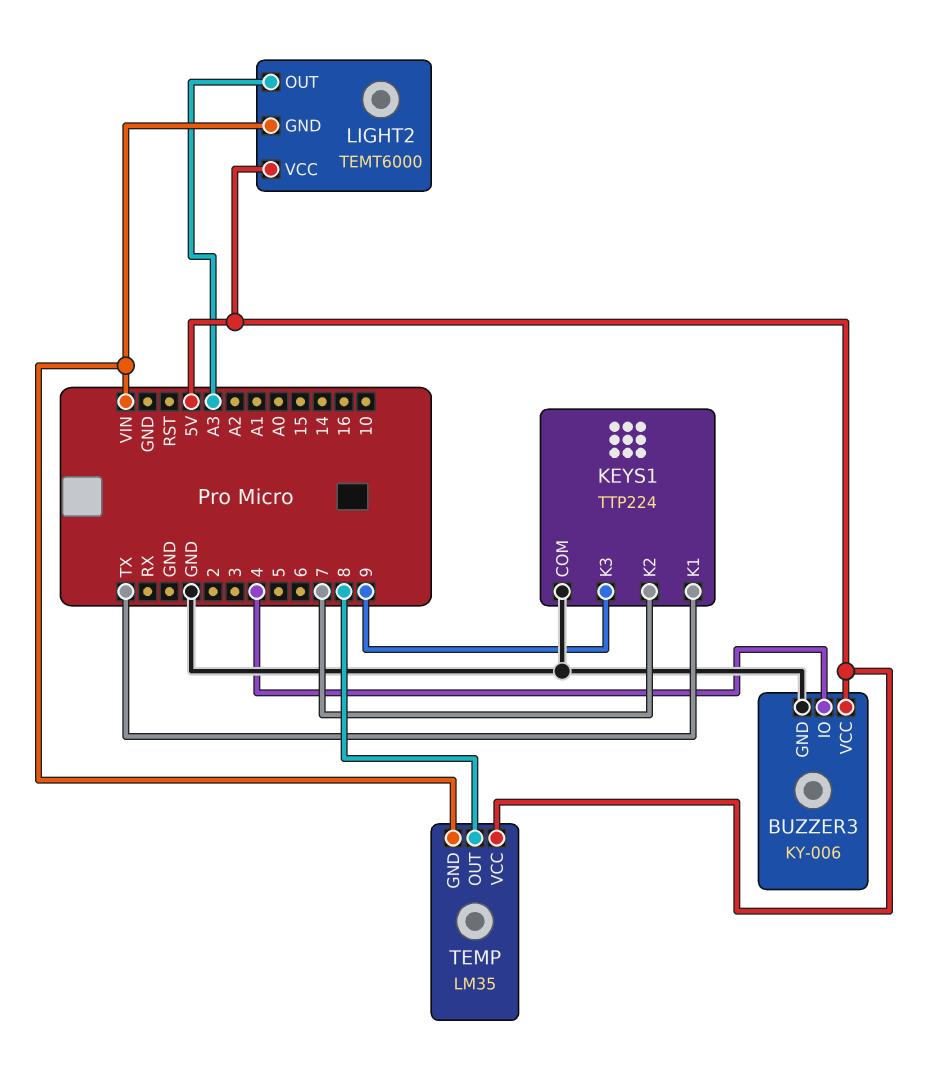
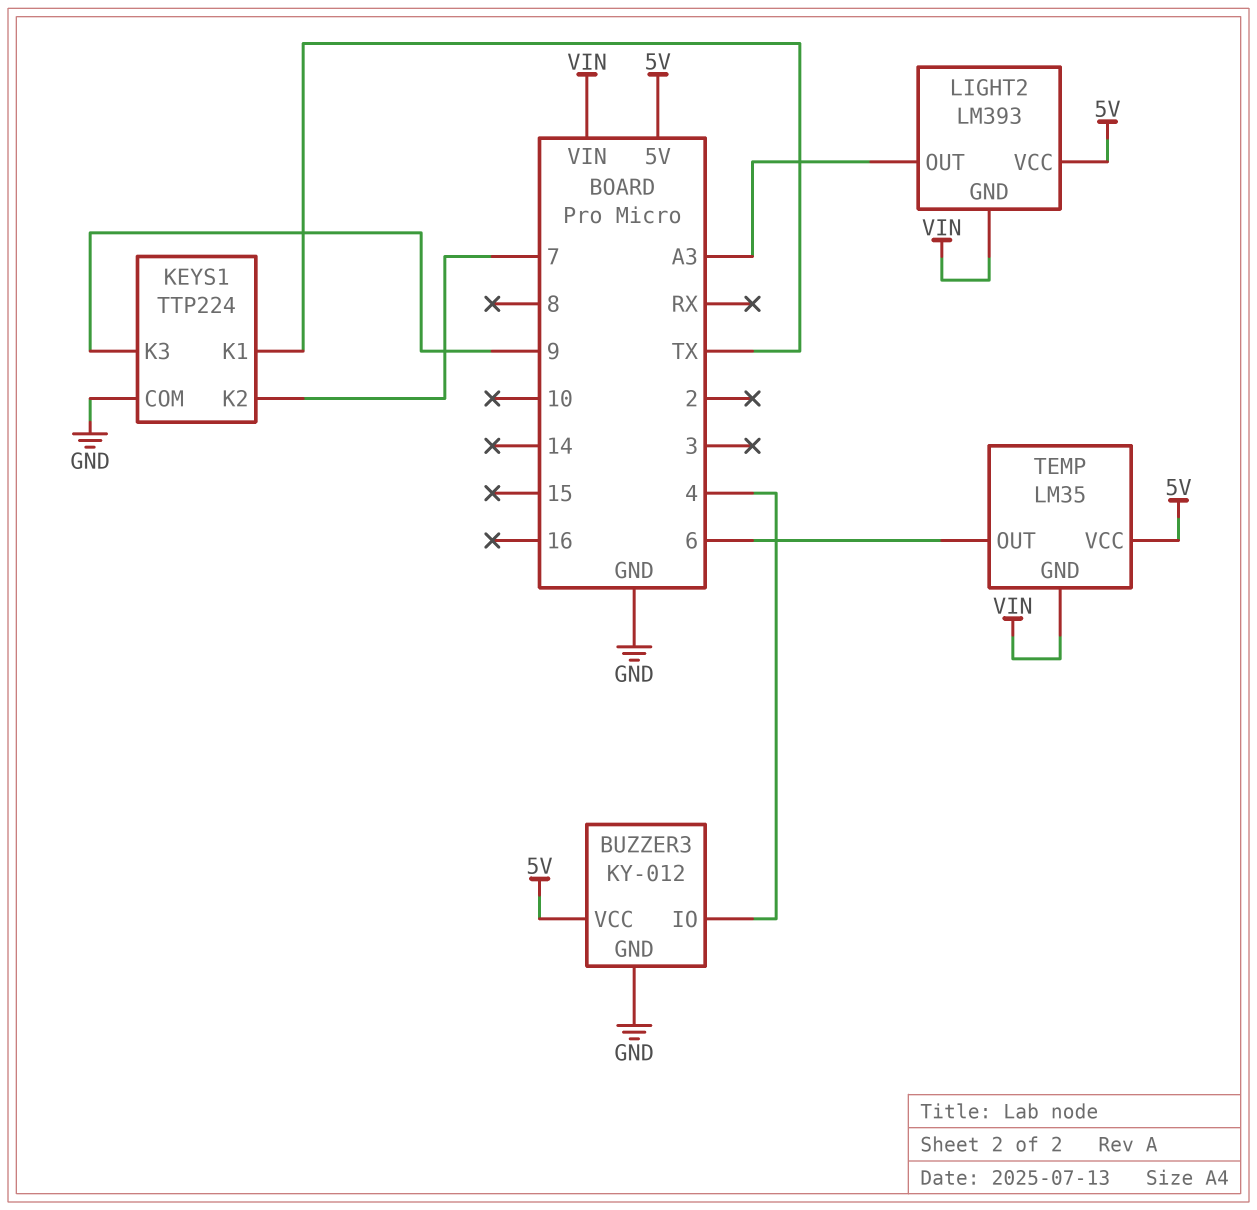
BUZZER3: KY-006 -> KY-012
LIGHT2: TEMT6000 -> LM393
TEMP pin OUT: 8 -> 6

